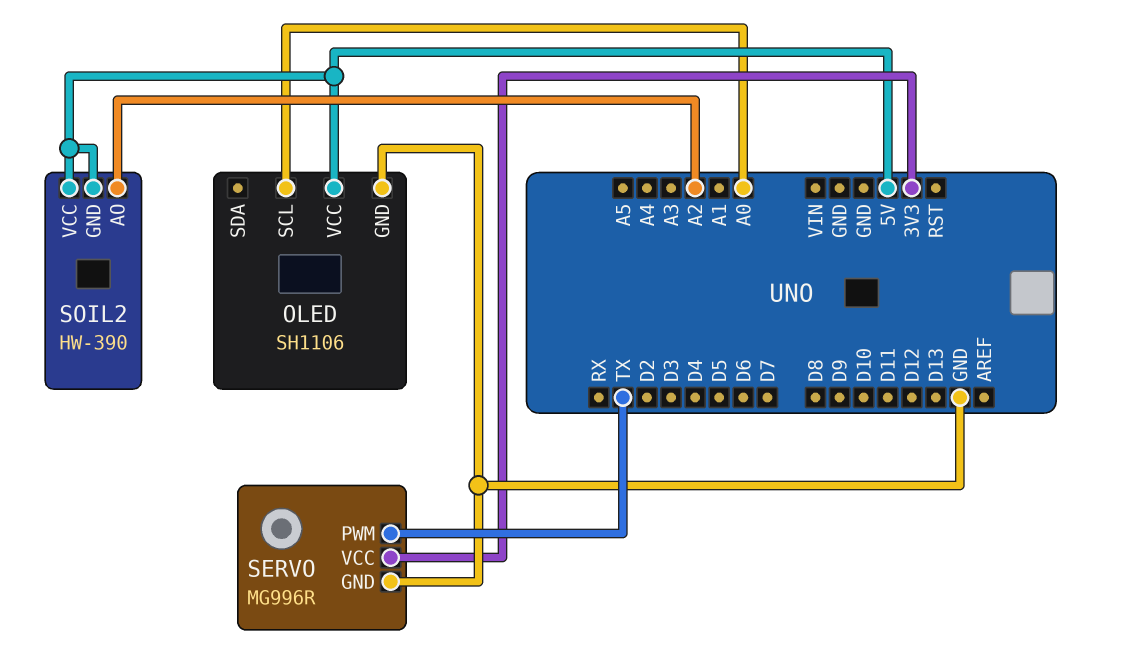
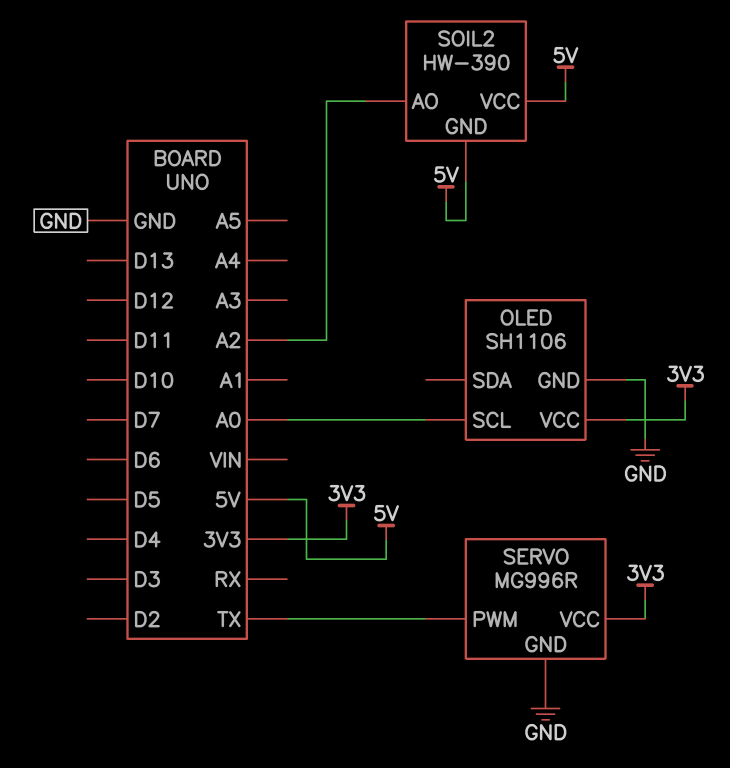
OLED pin VCC: 5V -> 3V3

